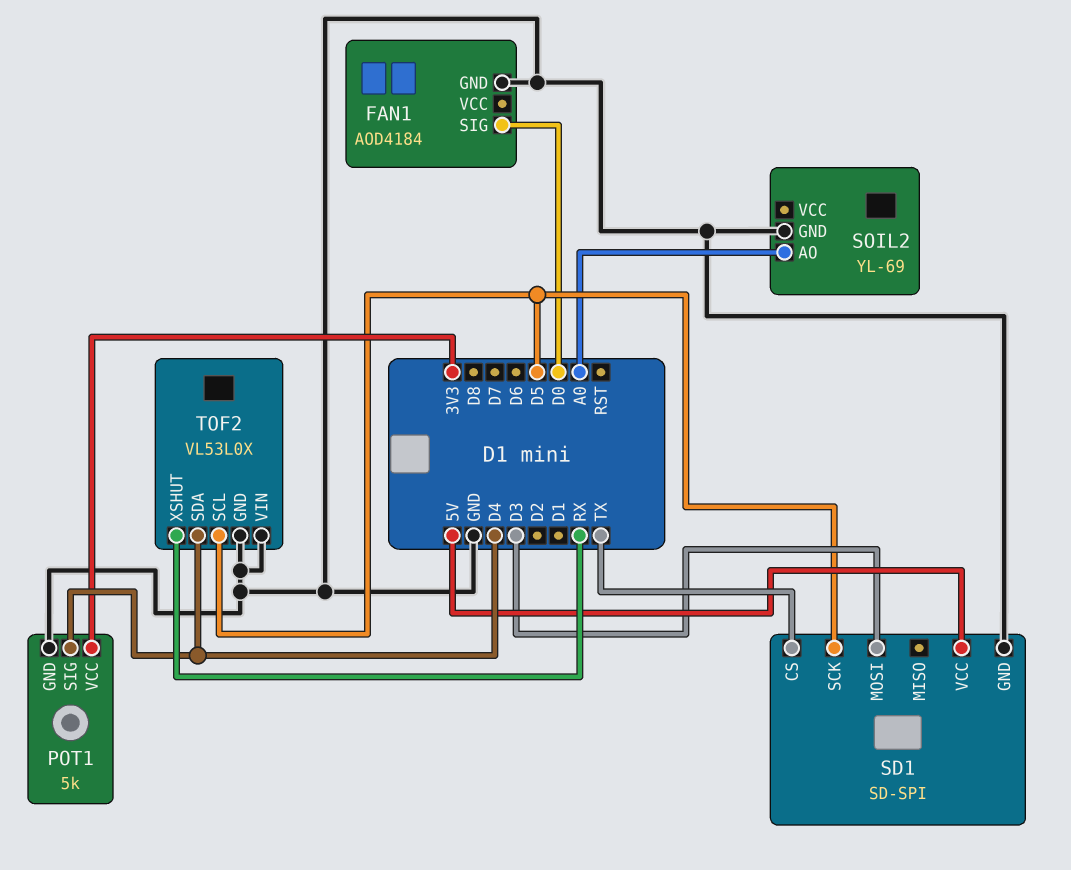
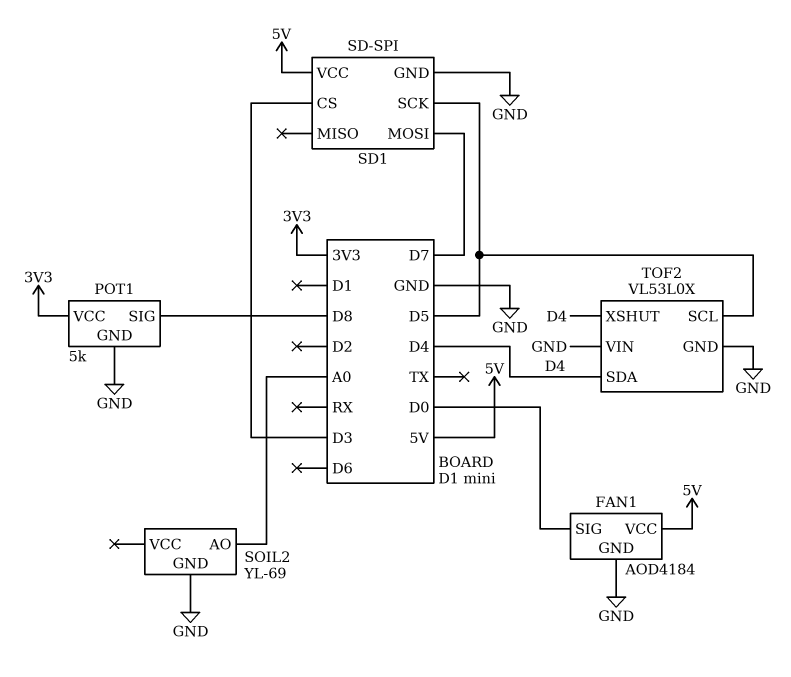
FAN1 pin VCC: none -> 5V
POT1 pin SIG: D4 -> D8
SD1 pin CS: TX -> D3
SD1 pin MOSI: D3 -> D7
TOF2 pin XSHUT: RX -> D4

